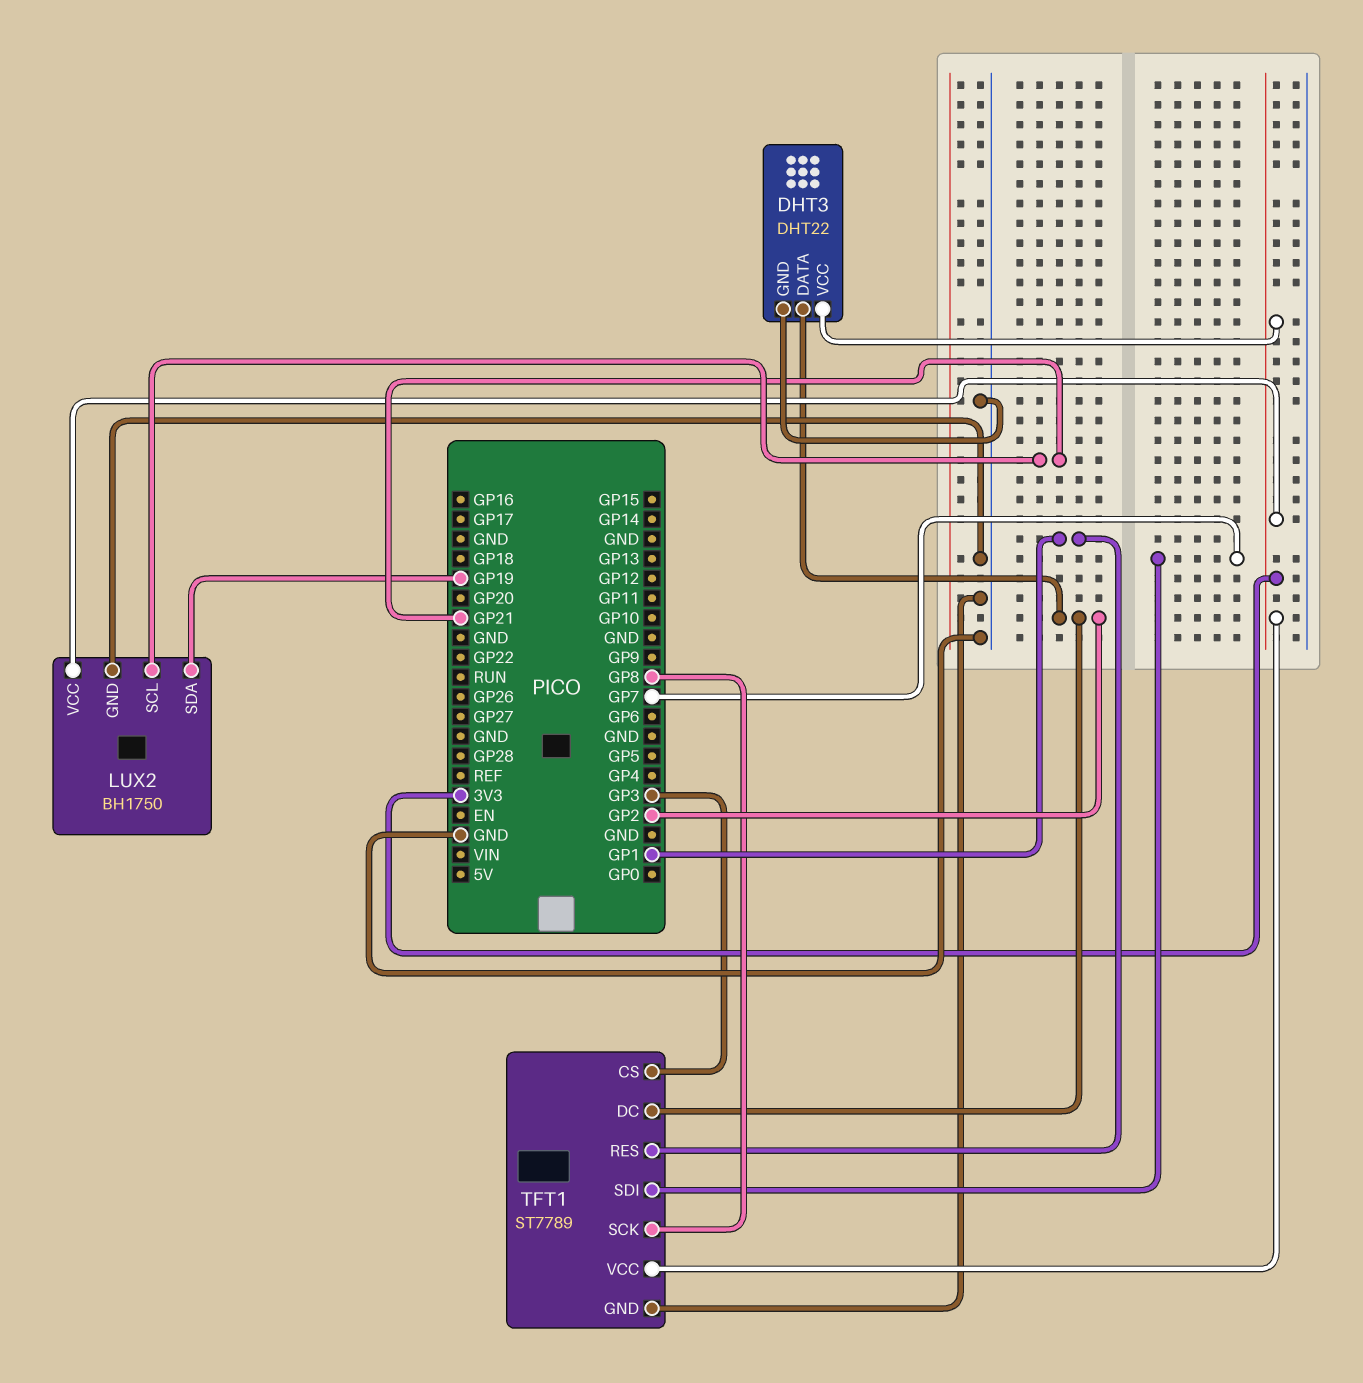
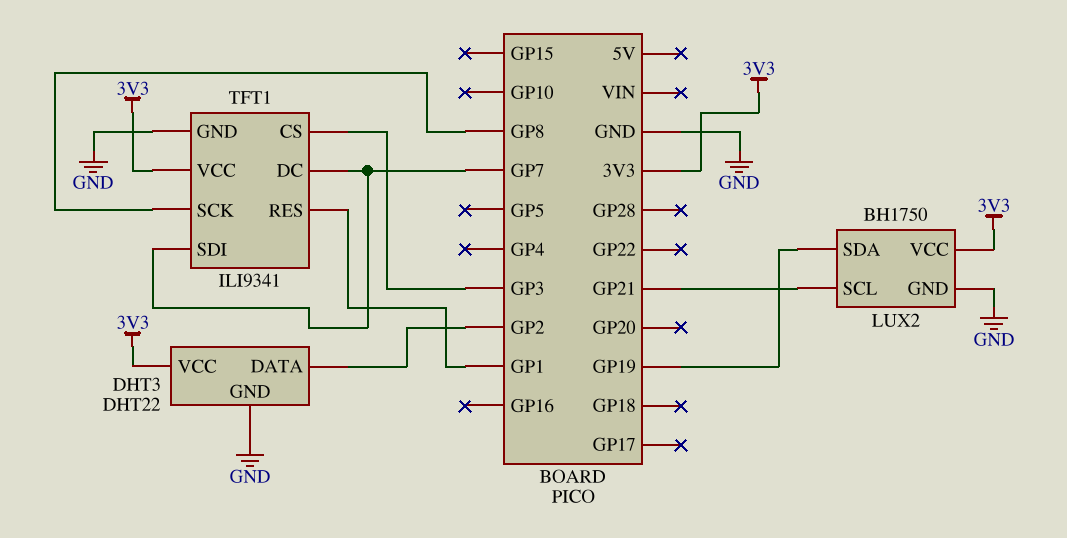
TFT1: ST7789 -> ILI9341
TFT1 pin DC: GP2 -> GP7

